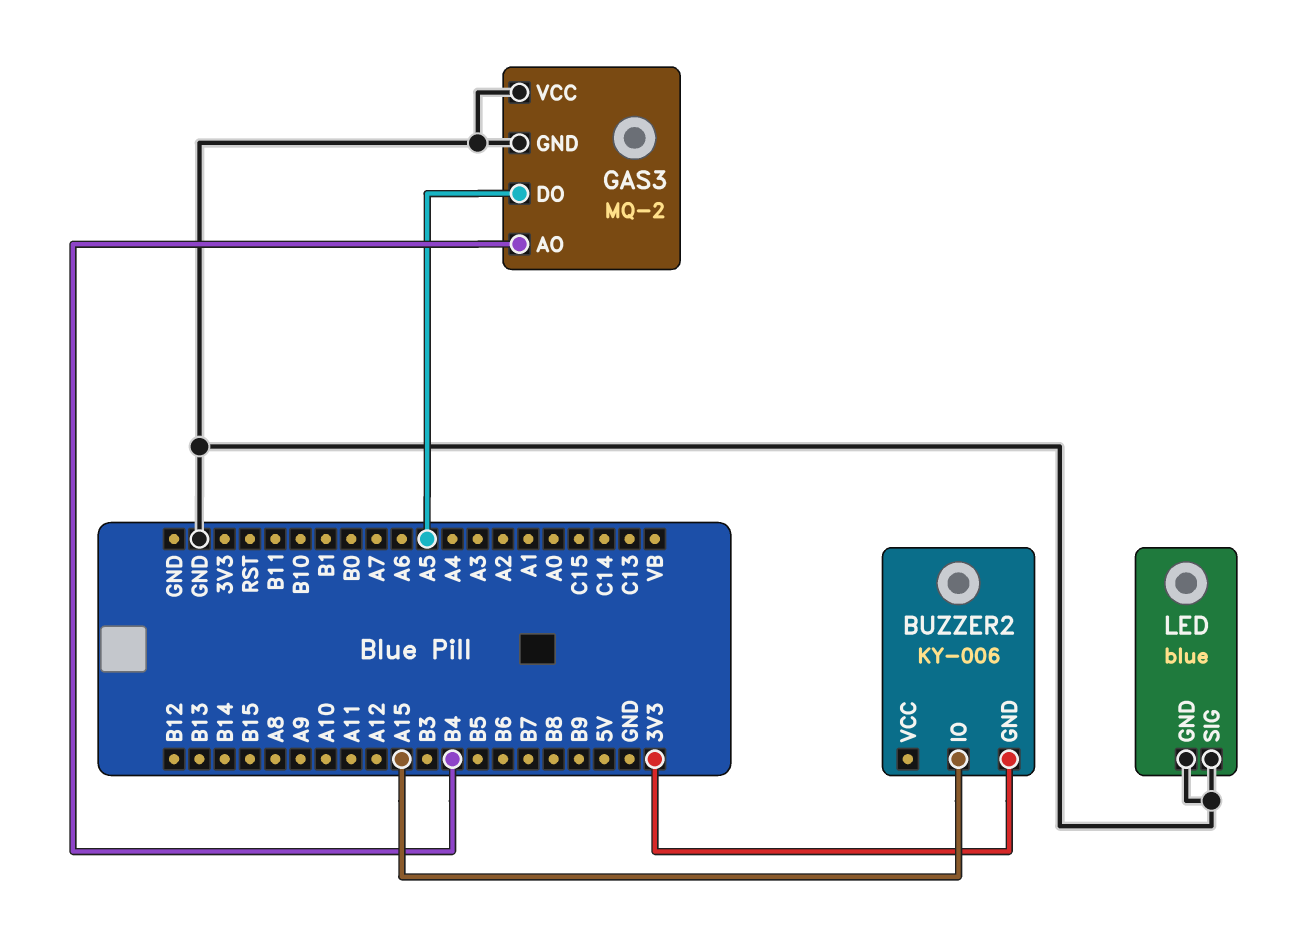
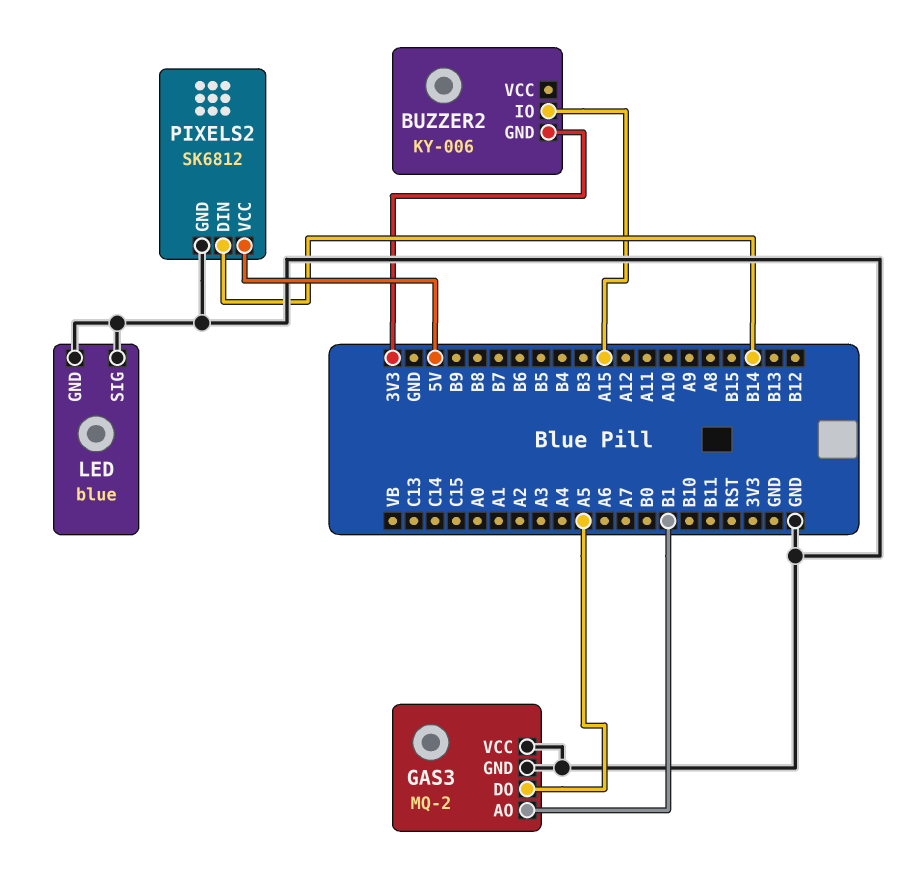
GAS3 pin AO: B4 -> B1
PIXELS2: none -> SK6812
PIXELS2 pin DIN: none -> B14
PIXELS2 pin GND: none -> GND
PIXELS2 pin VCC: none -> 5V

